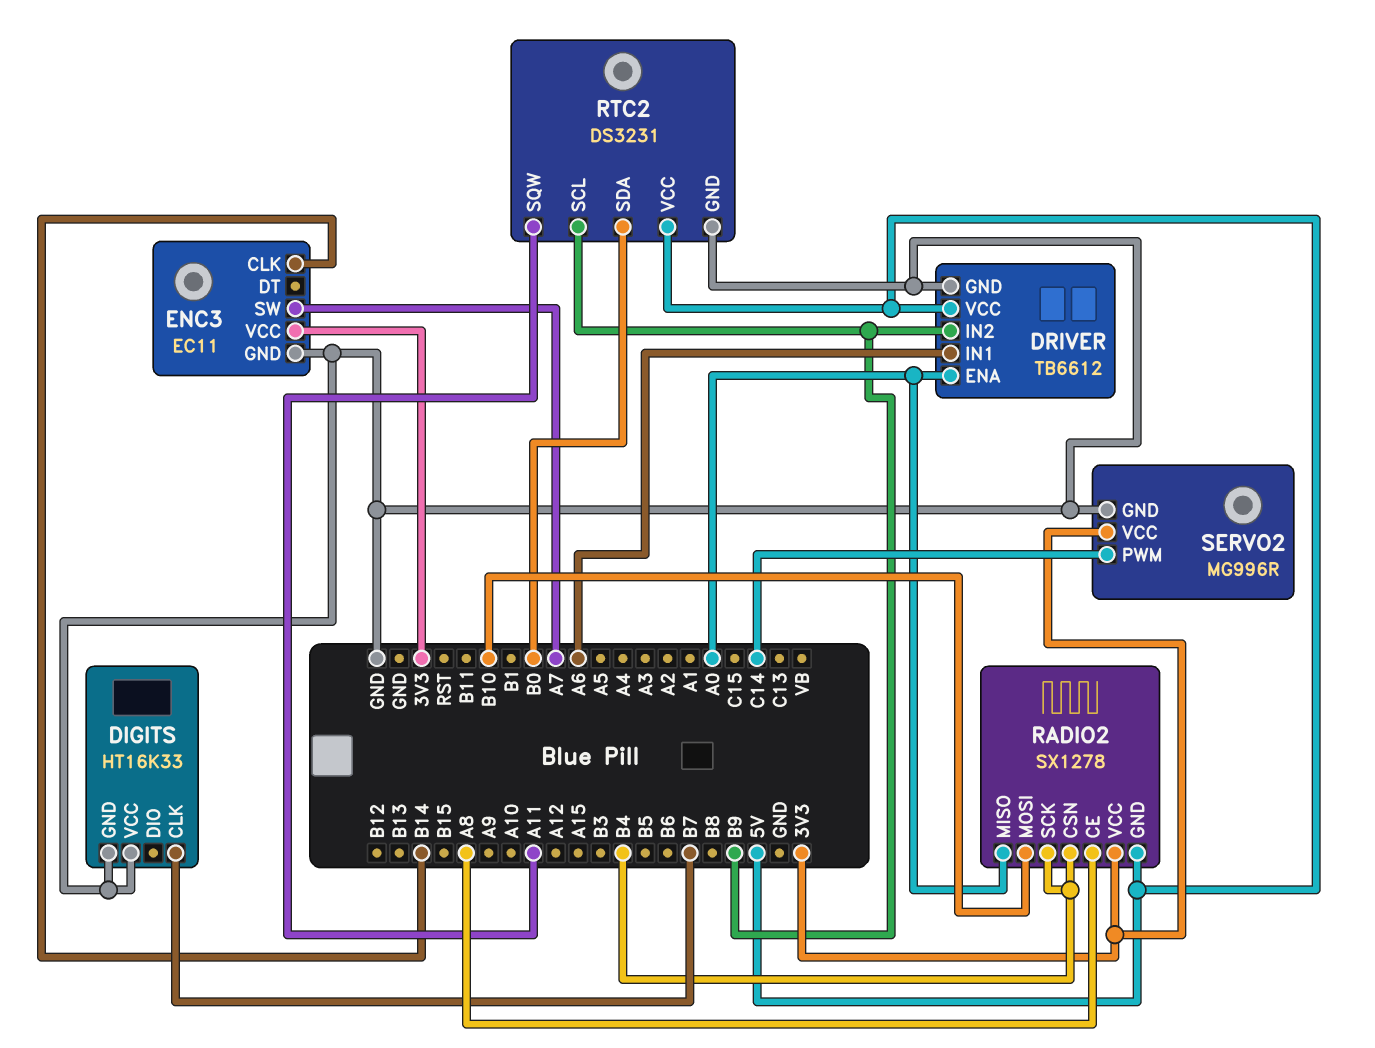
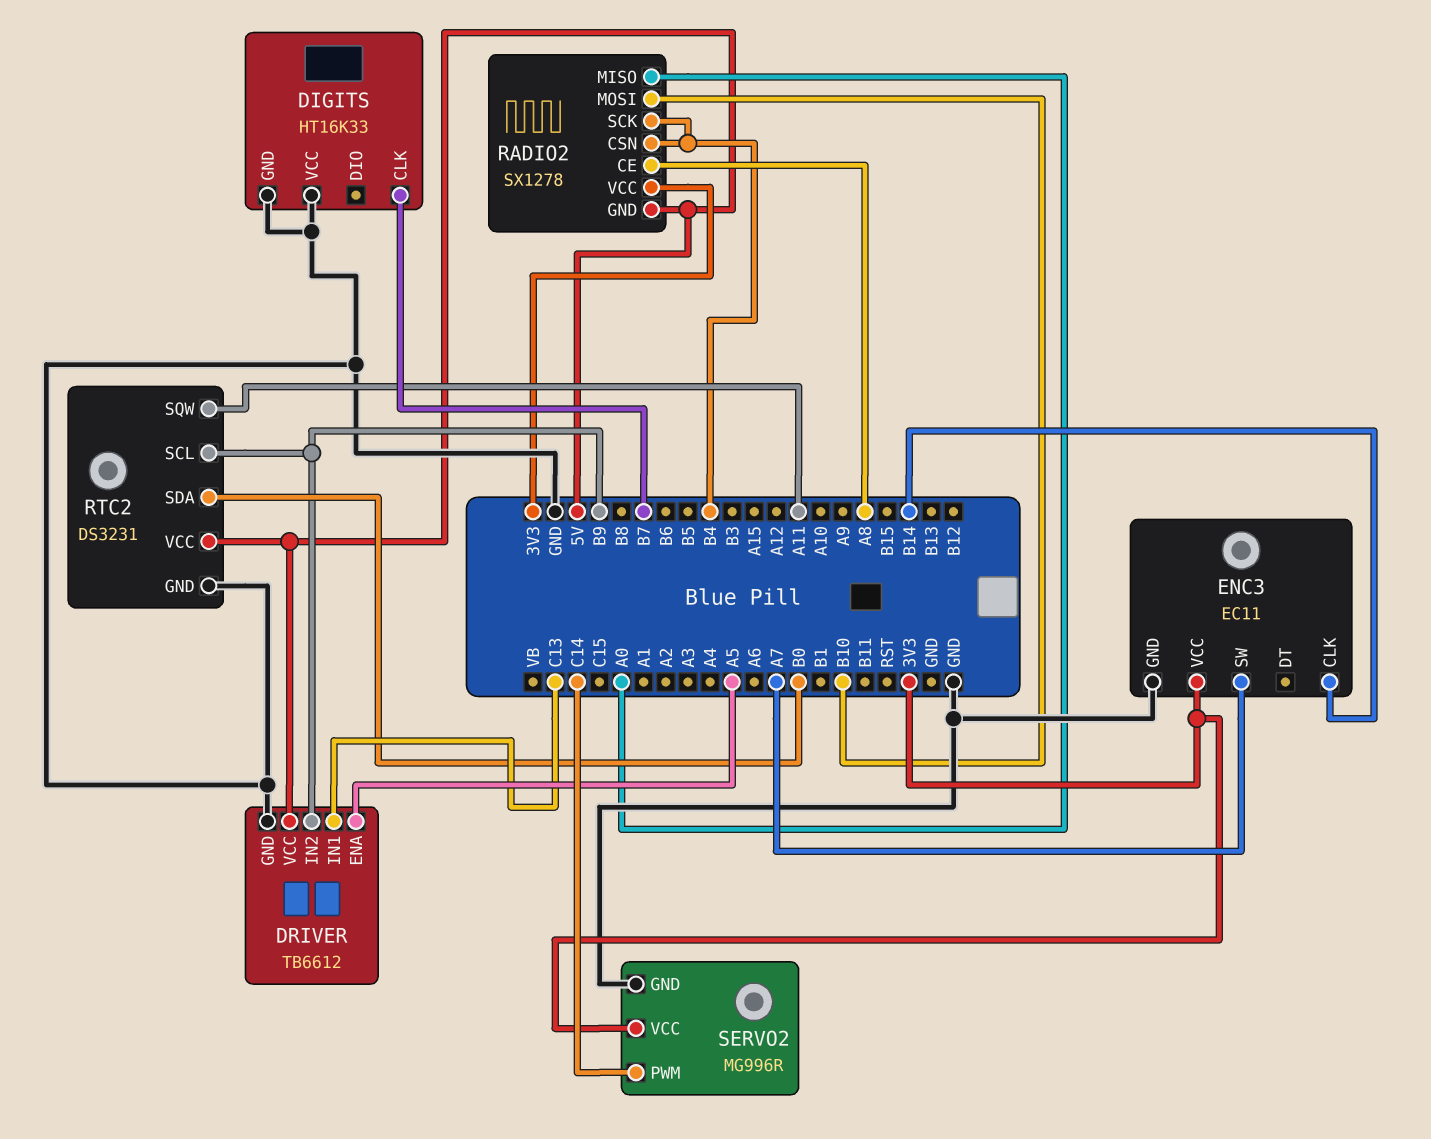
DRIVER pin ENA: A0 -> A5
DRIVER pin IN1: A6 -> C13

